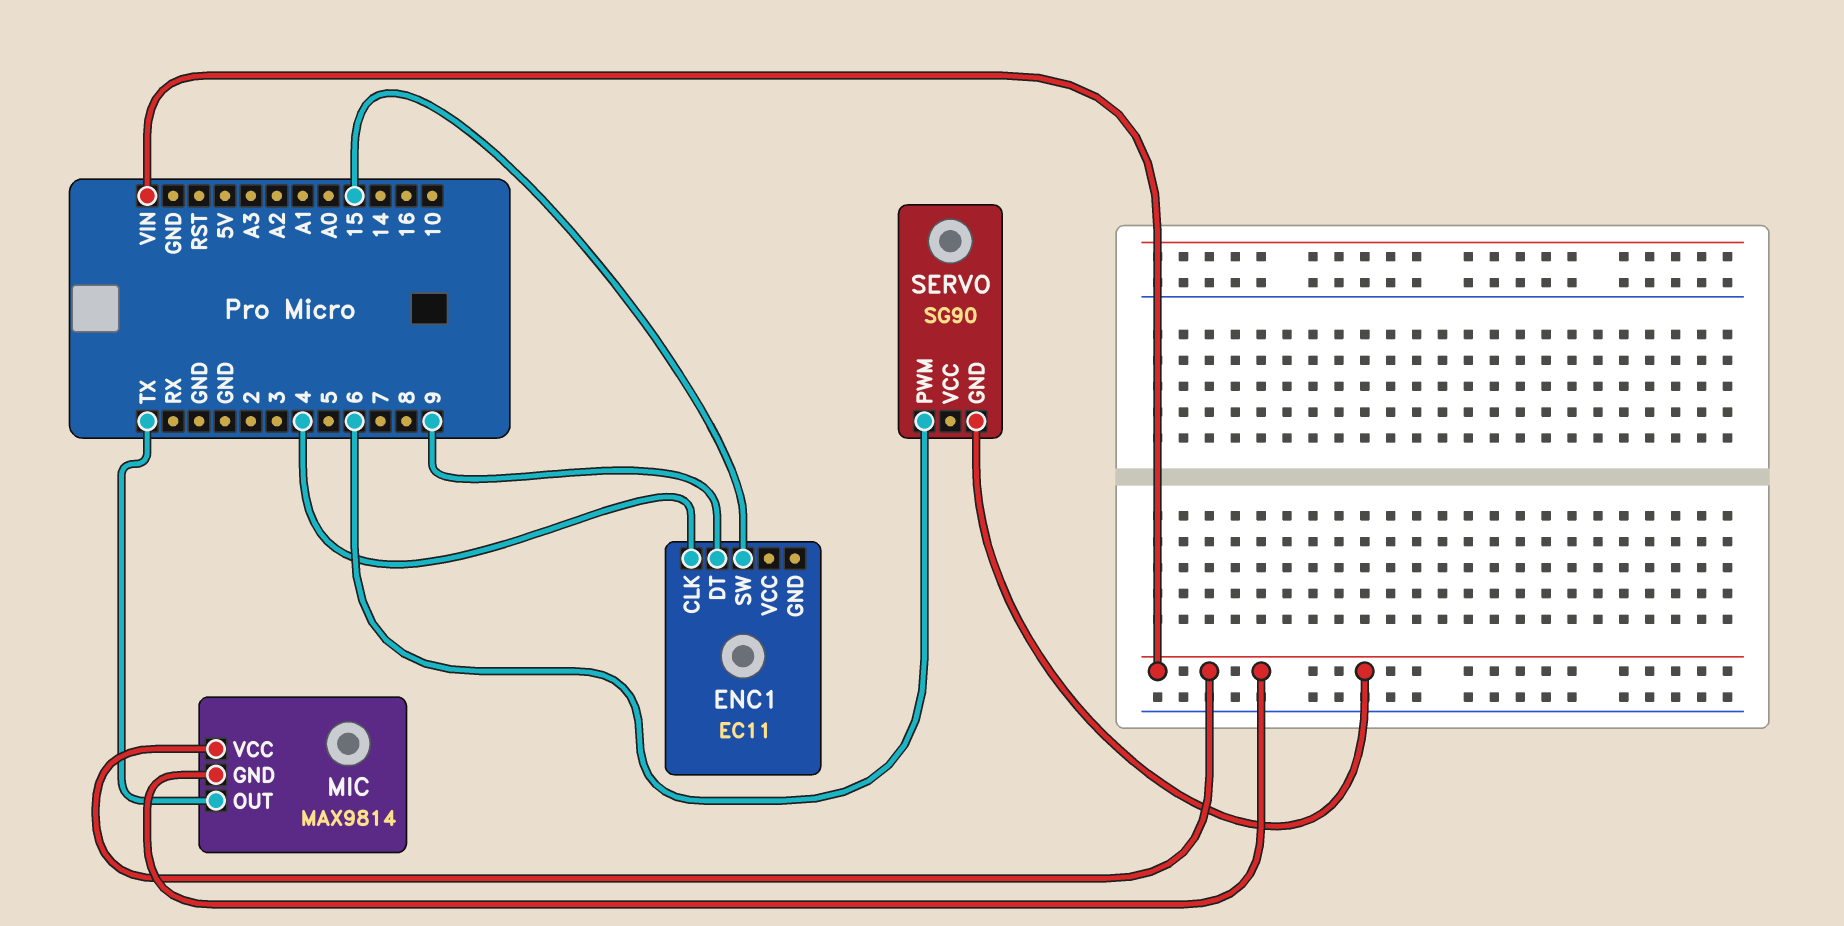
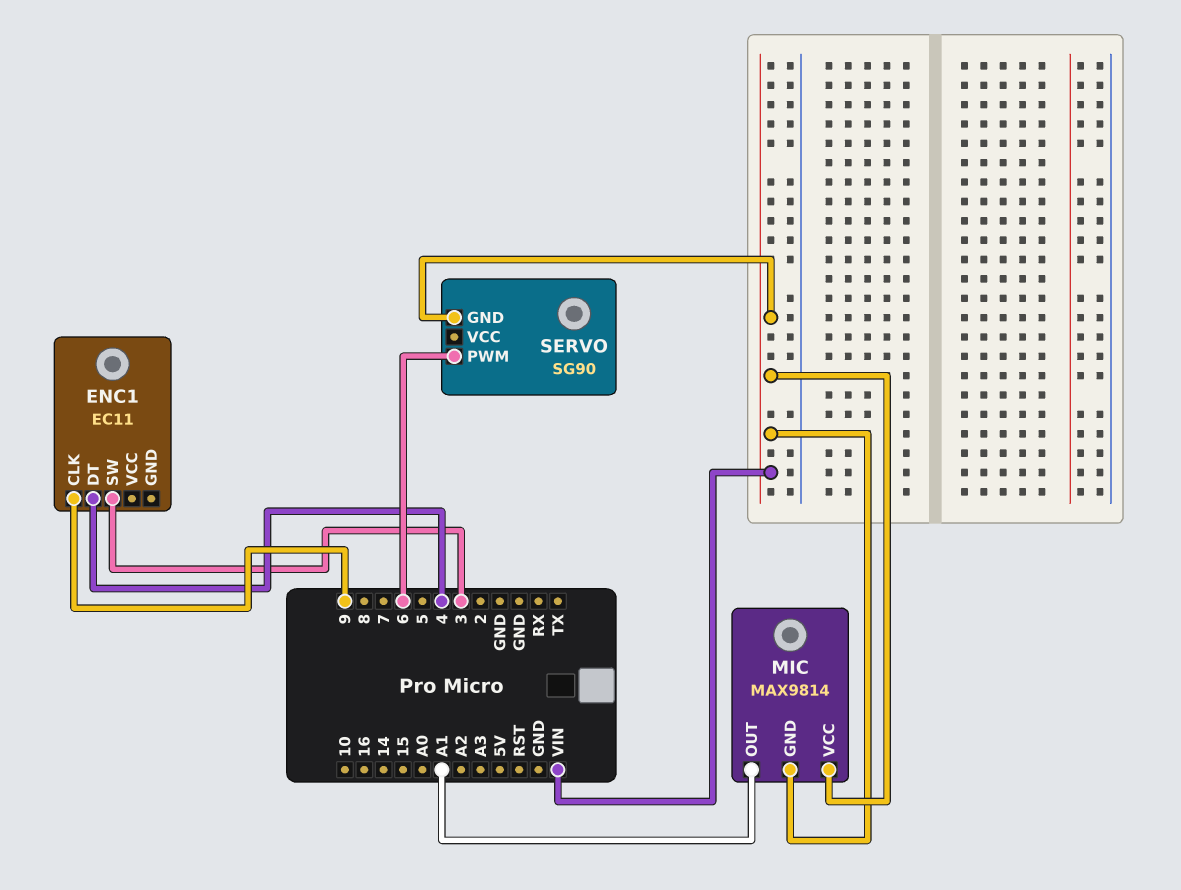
ENC1 pin CLK: 4 -> 9
ENC1 pin DT: 9 -> 4
ENC1 pin SW: 15 -> 3
MIC pin OUT: TX -> A1

